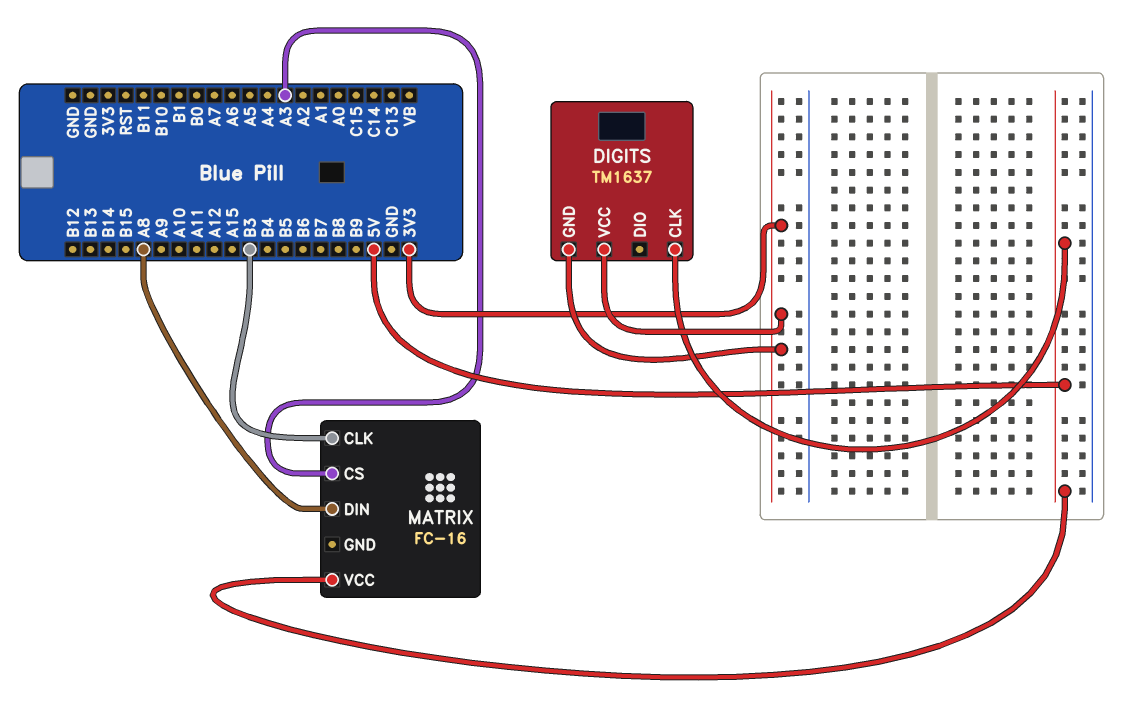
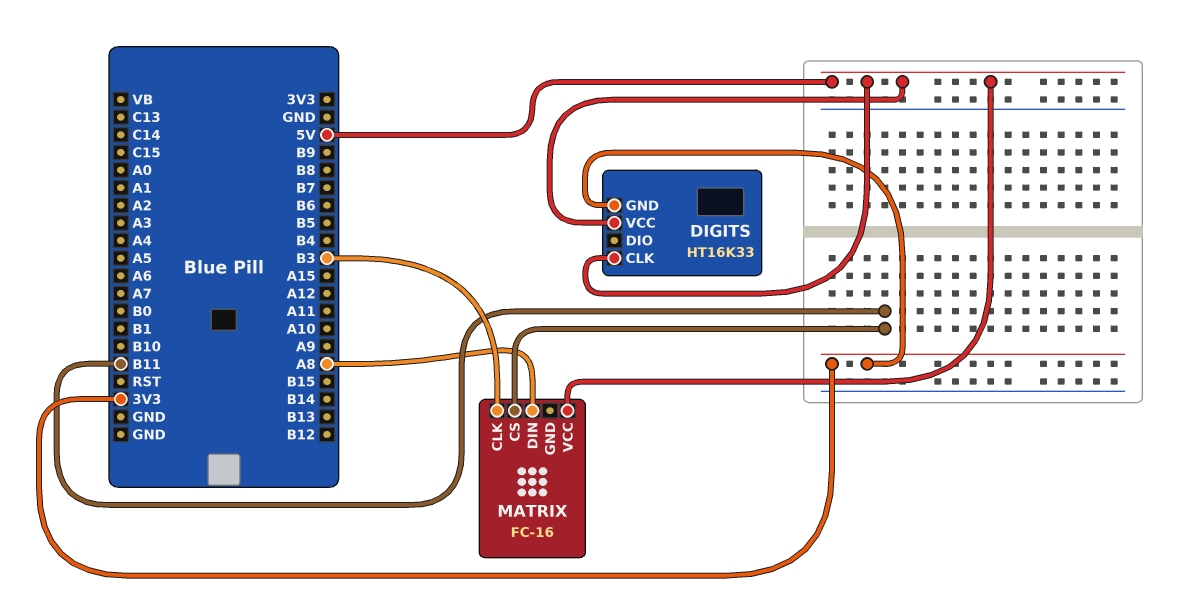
DIGITS: TM1637 -> HT16K33
DIGITS pin VCC: 3V3 -> 5V
MATRIX pin CS: A3 -> B11

